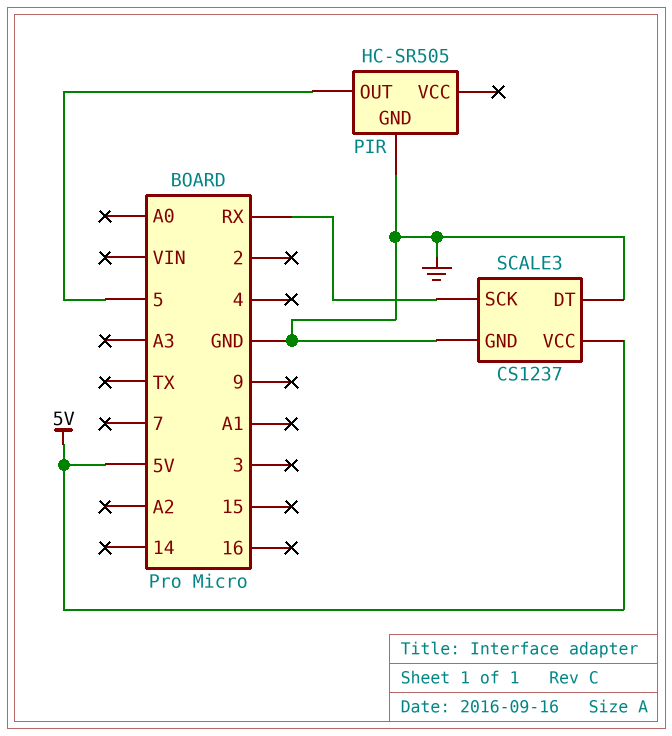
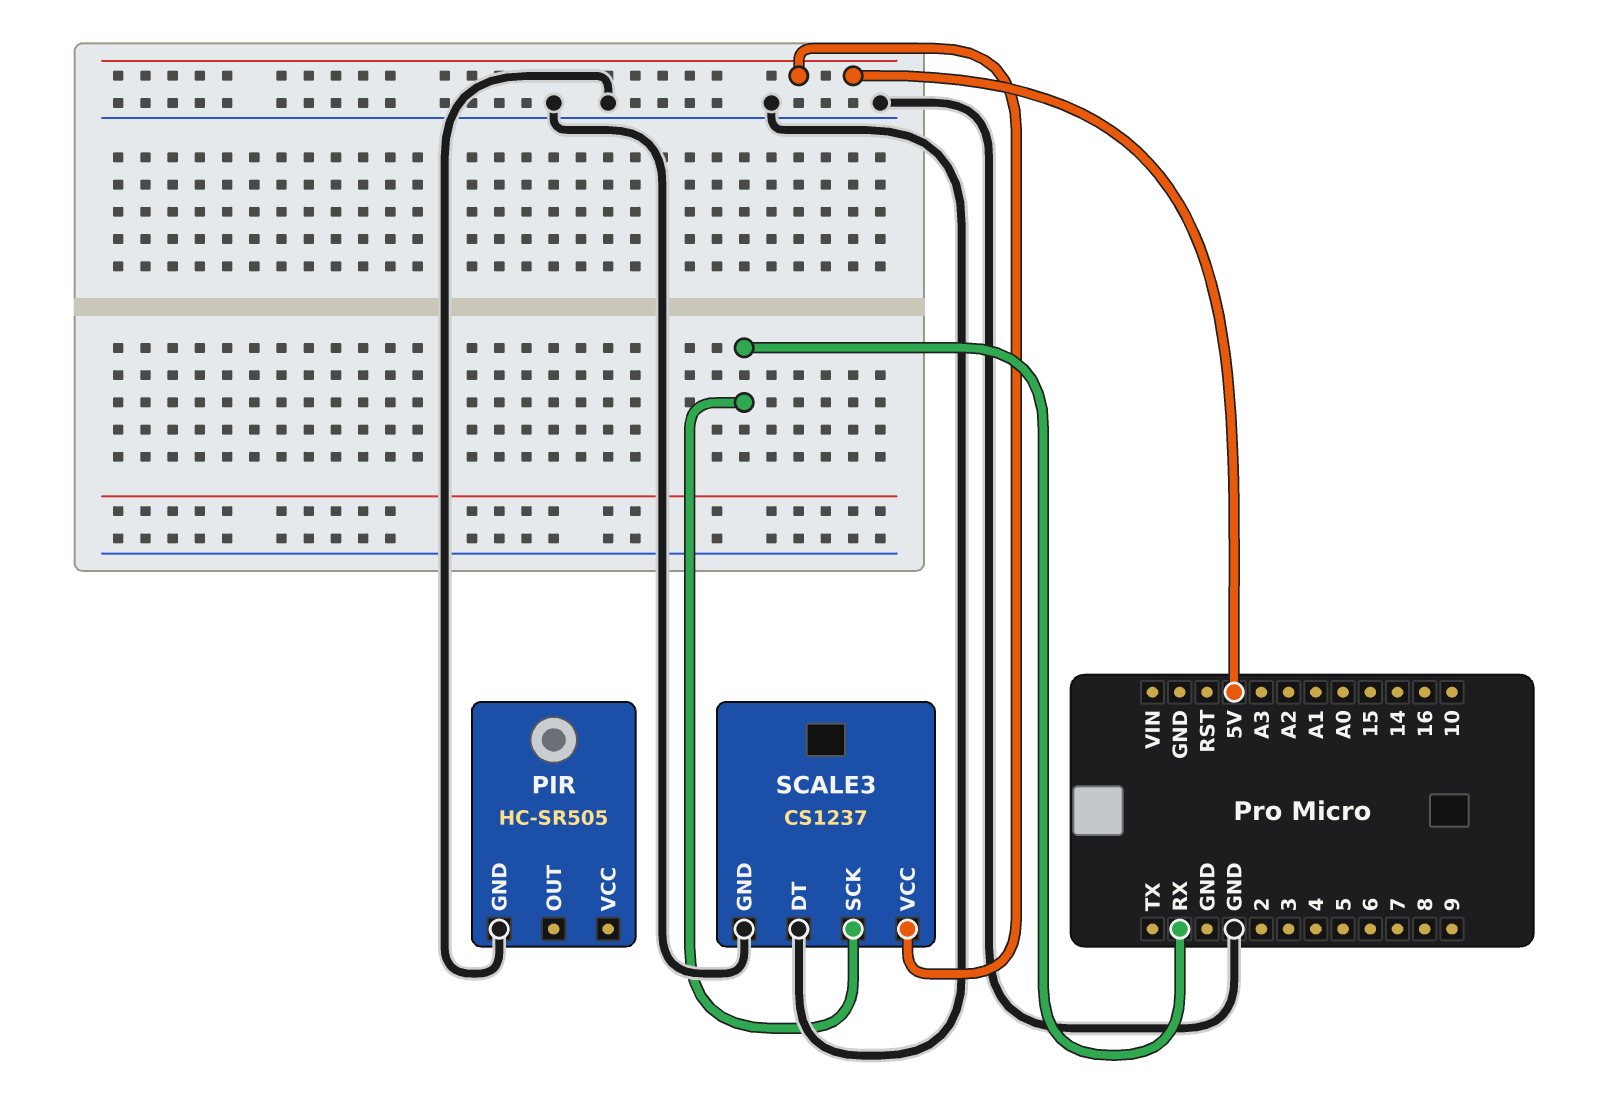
PIR pin OUT: 5 -> none

